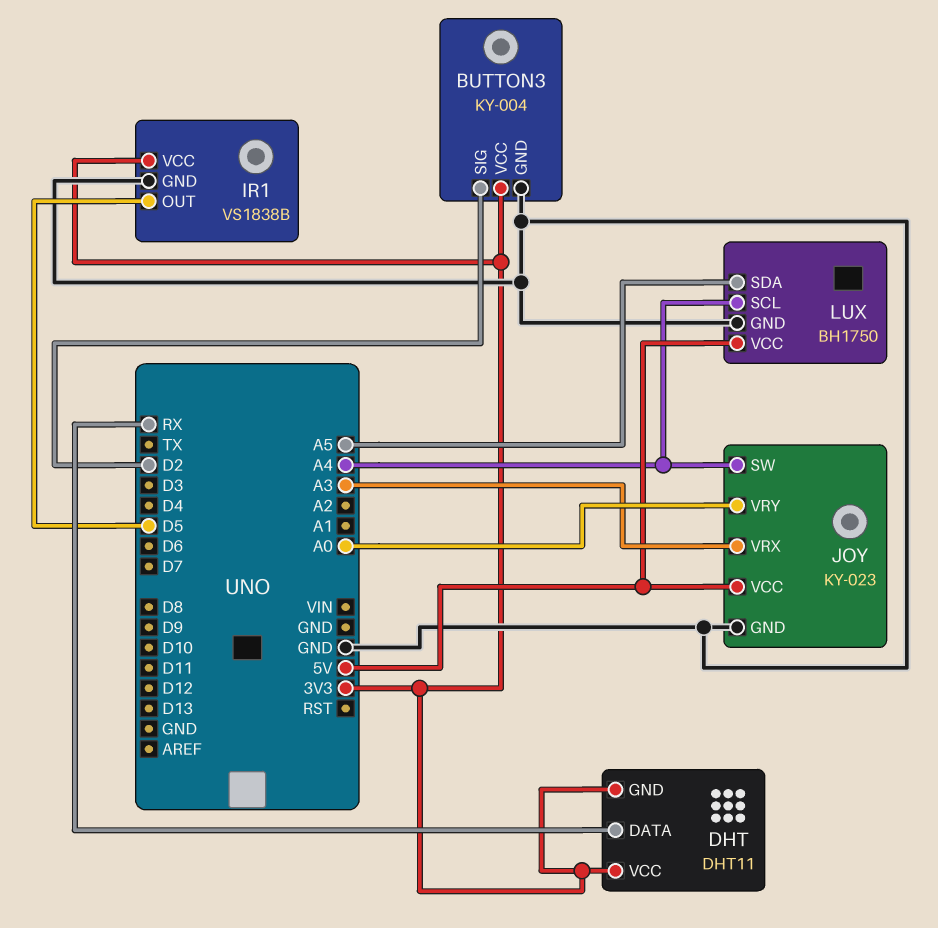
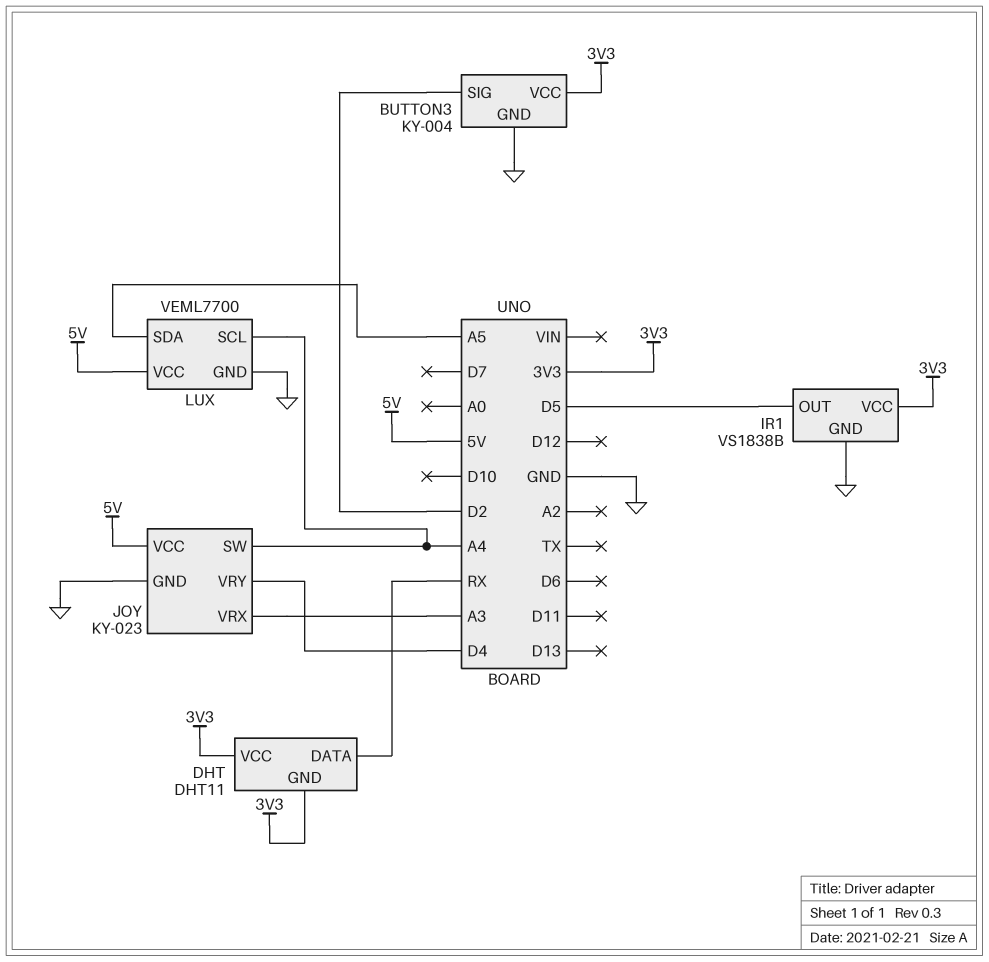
JOY pin VRY: A0 -> D4
LUX: BH1750 -> VEML7700

